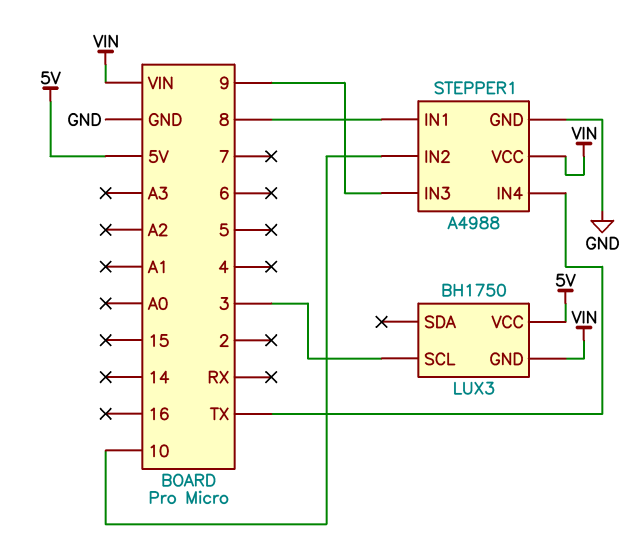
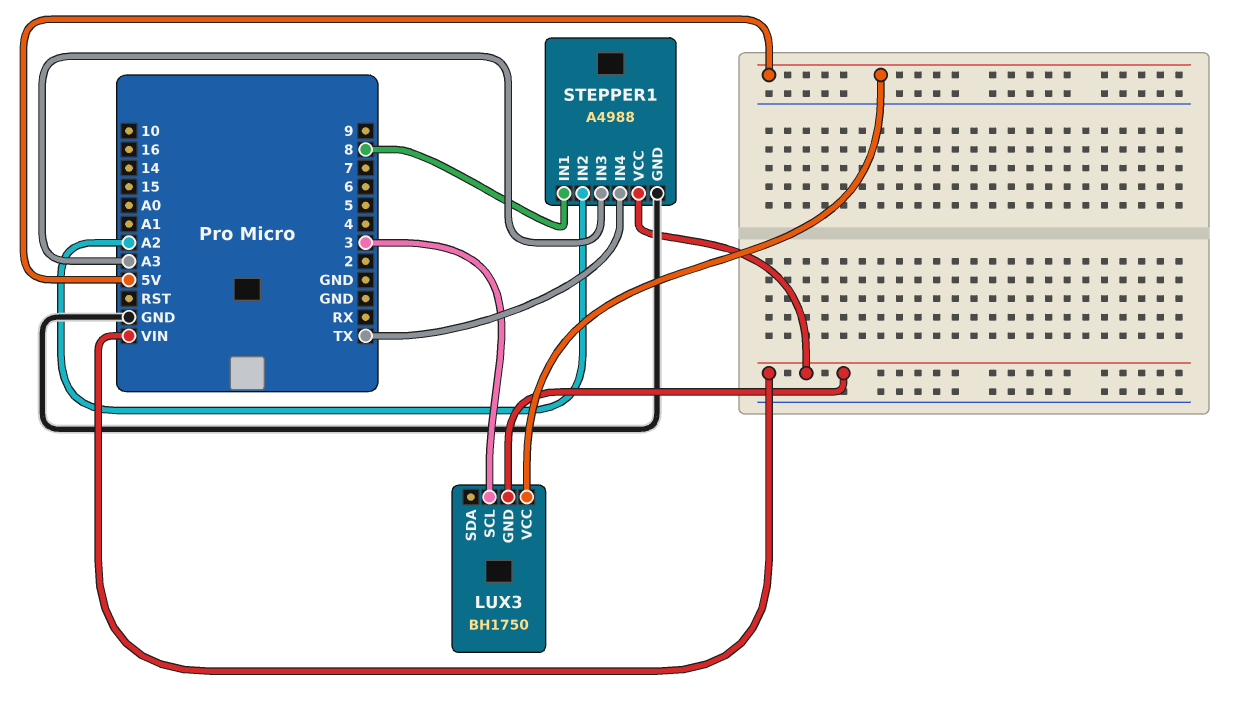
STEPPER1 pin IN2: 10 -> A2
STEPPER1 pin IN3: 9 -> A3

